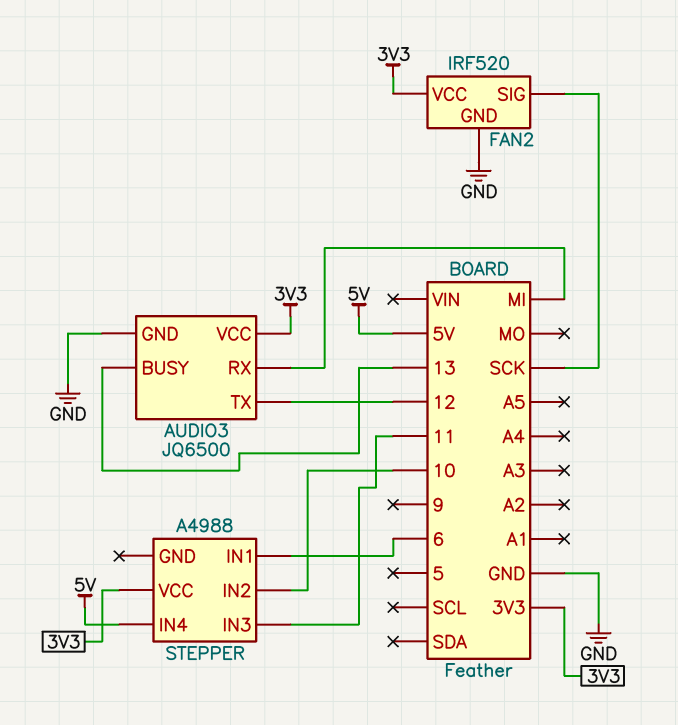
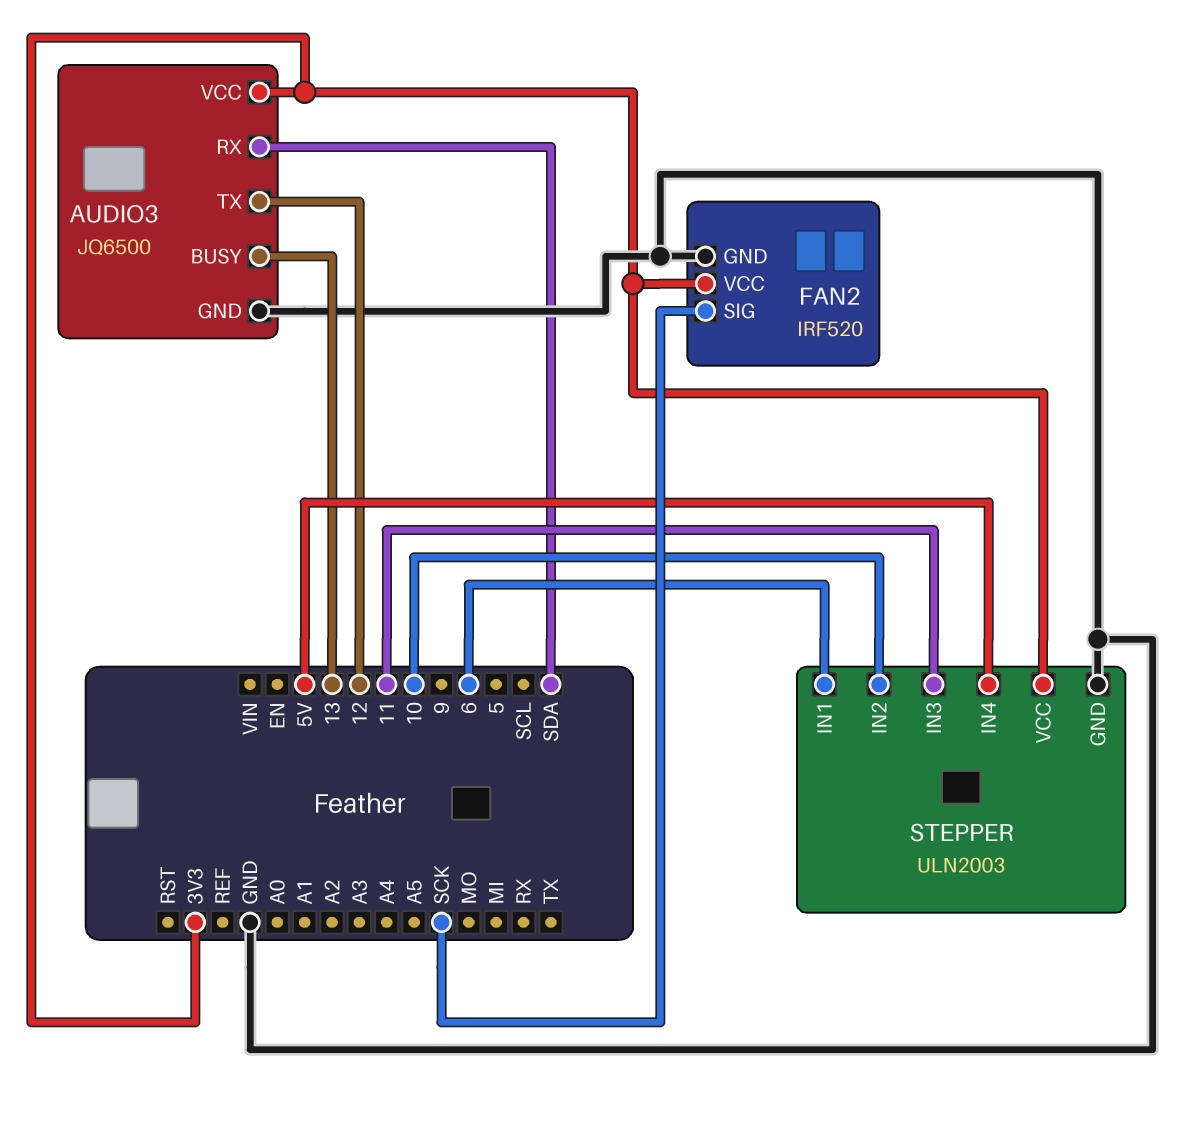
AUDIO3 pin RX: MI -> SDA
STEPPER: A4988 -> ULN2003
STEPPER pin GND: none -> GND

